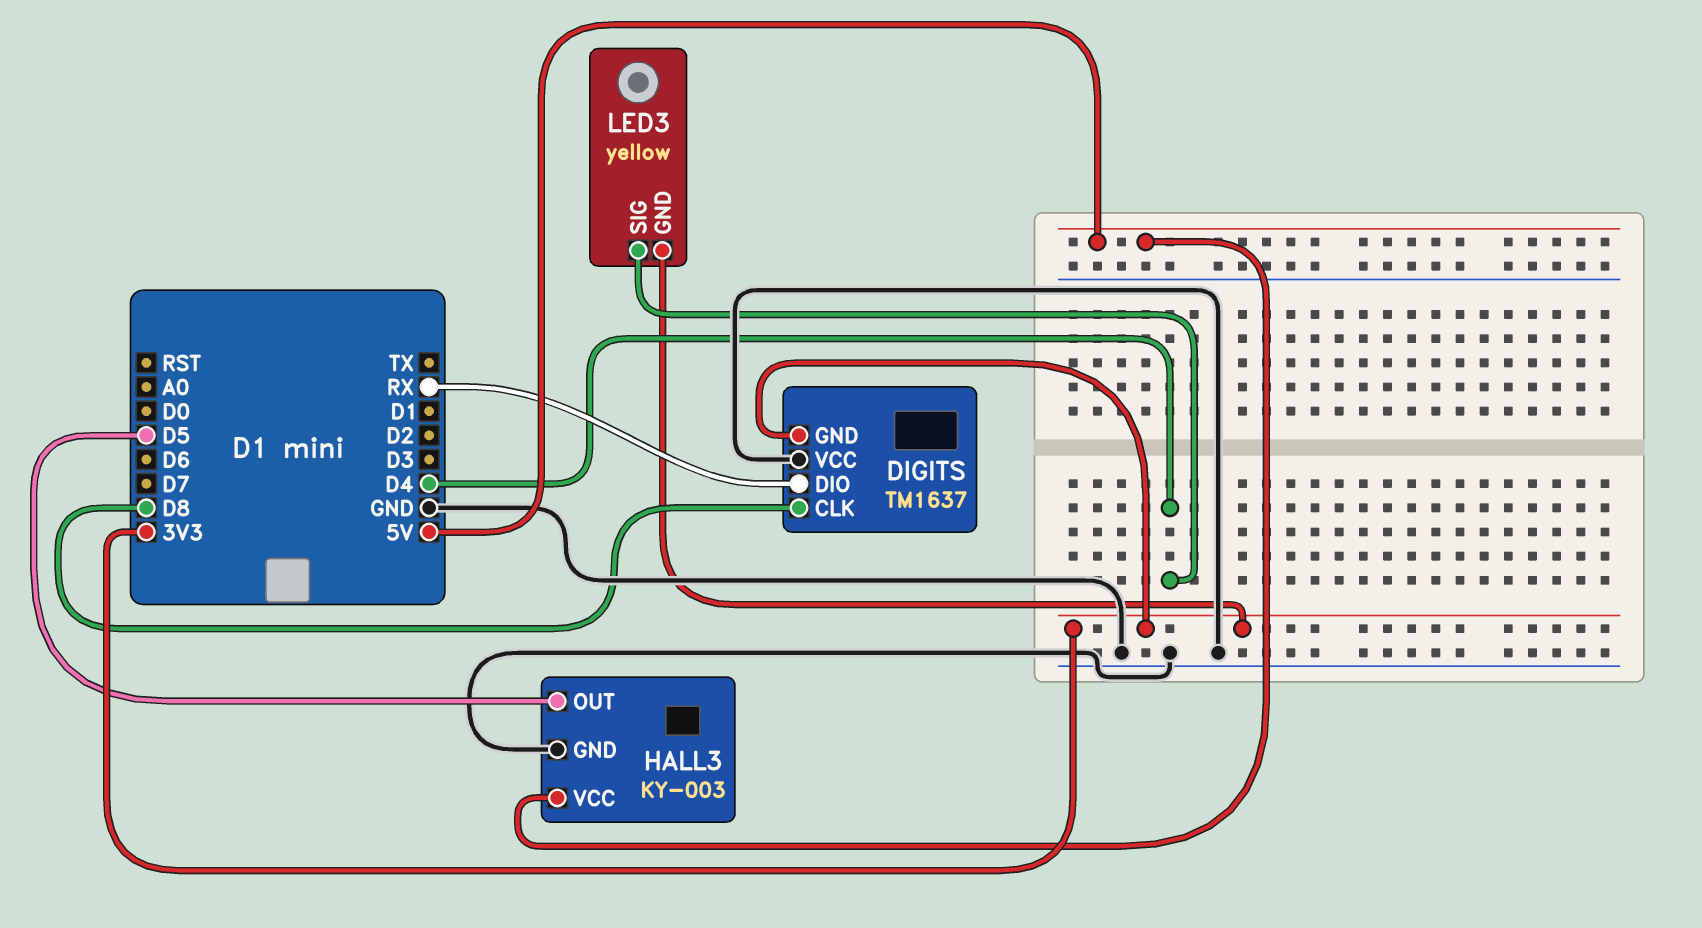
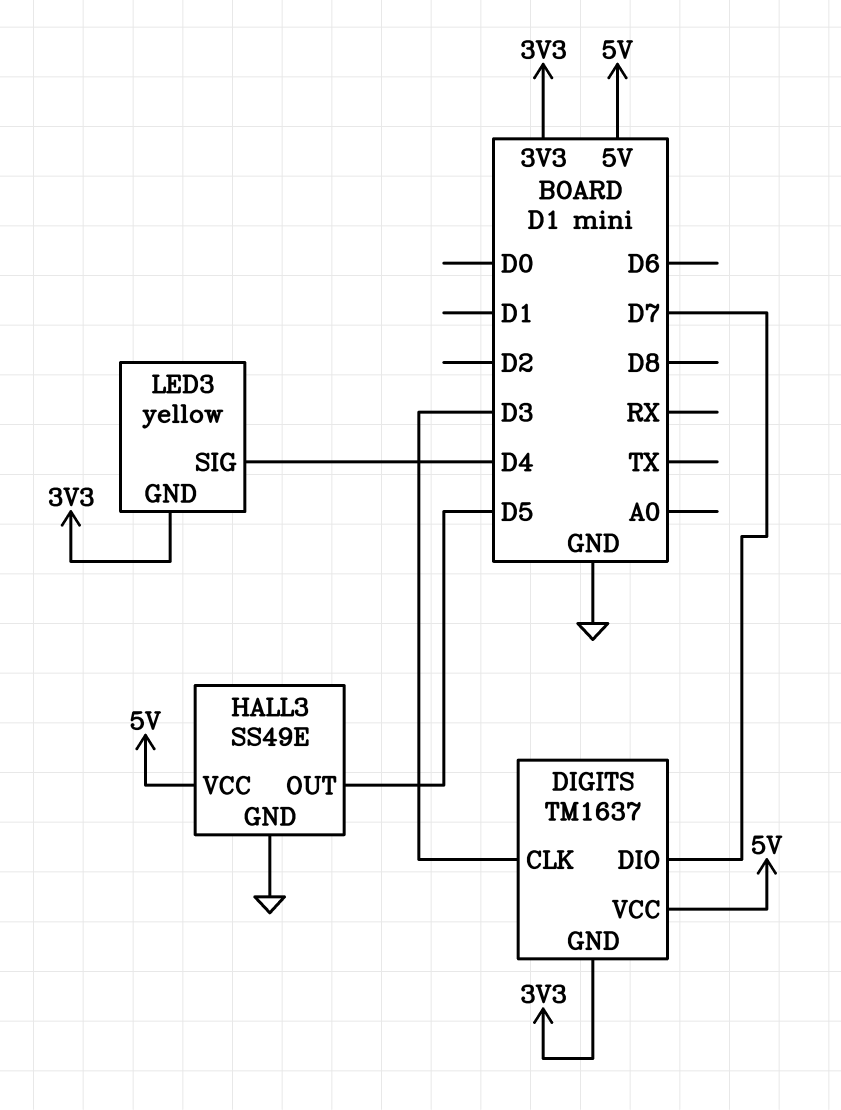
DIGITS pin CLK: D8 -> D3
DIGITS pin DIO: RX -> D7
DIGITS pin VCC: GND -> 5V
HALL3: KY-003 -> SS49E

